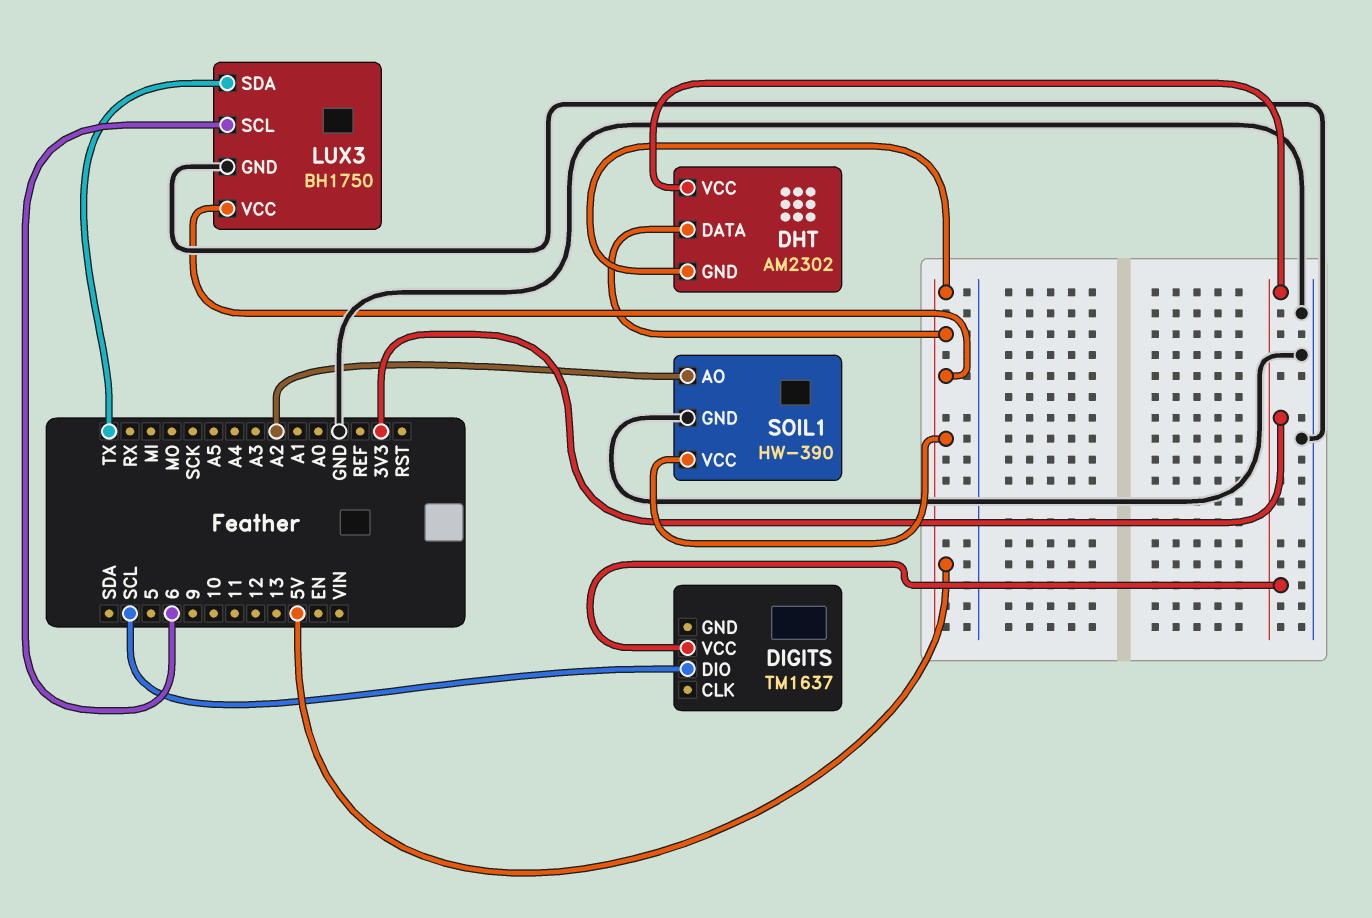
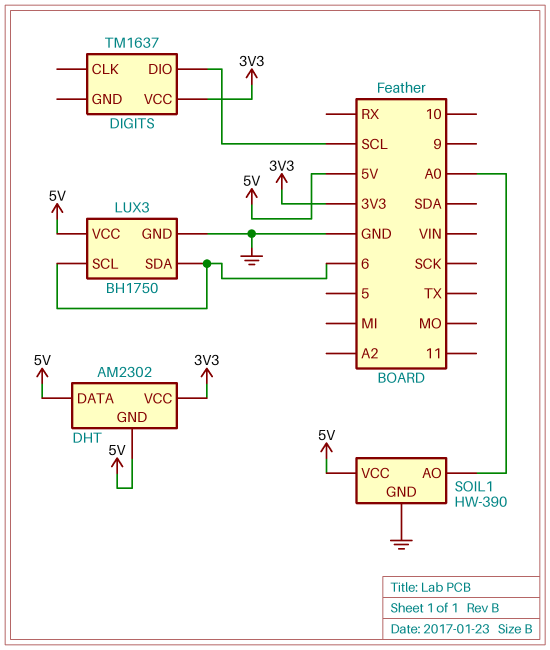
LUX3 pin SDA: TX -> 6
SOIL1 pin AO: A2 -> A0

